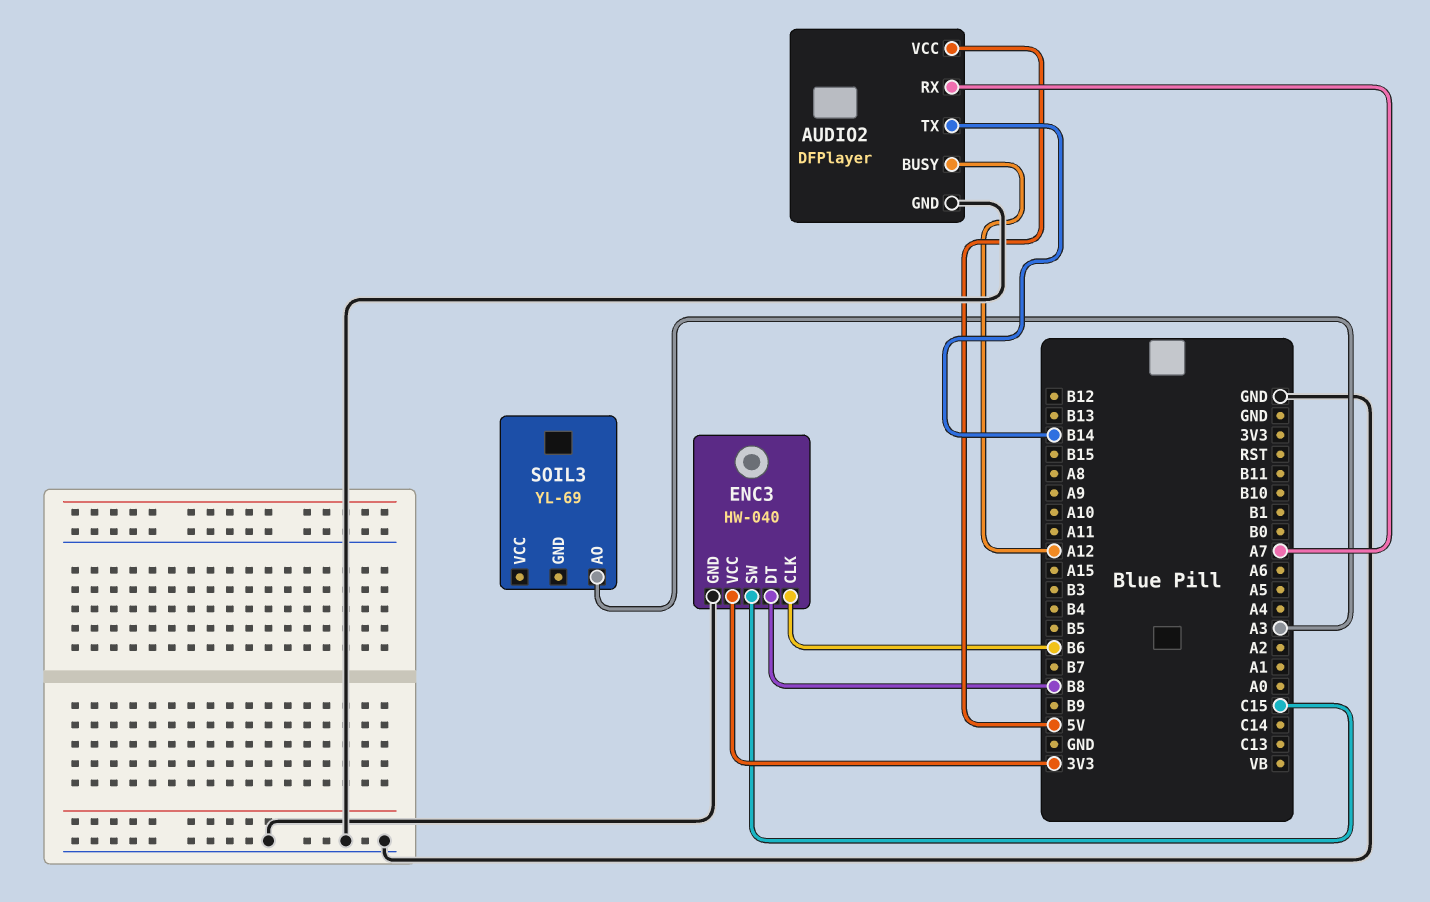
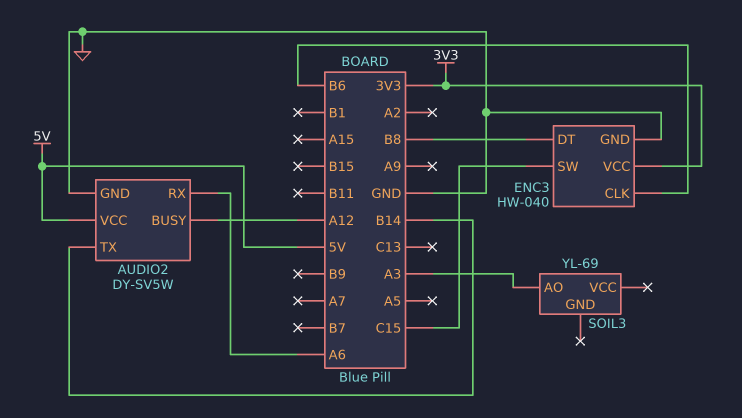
AUDIO2: DFPlayer -> DY-SV5W
AUDIO2 pin RX: A7 -> A6

